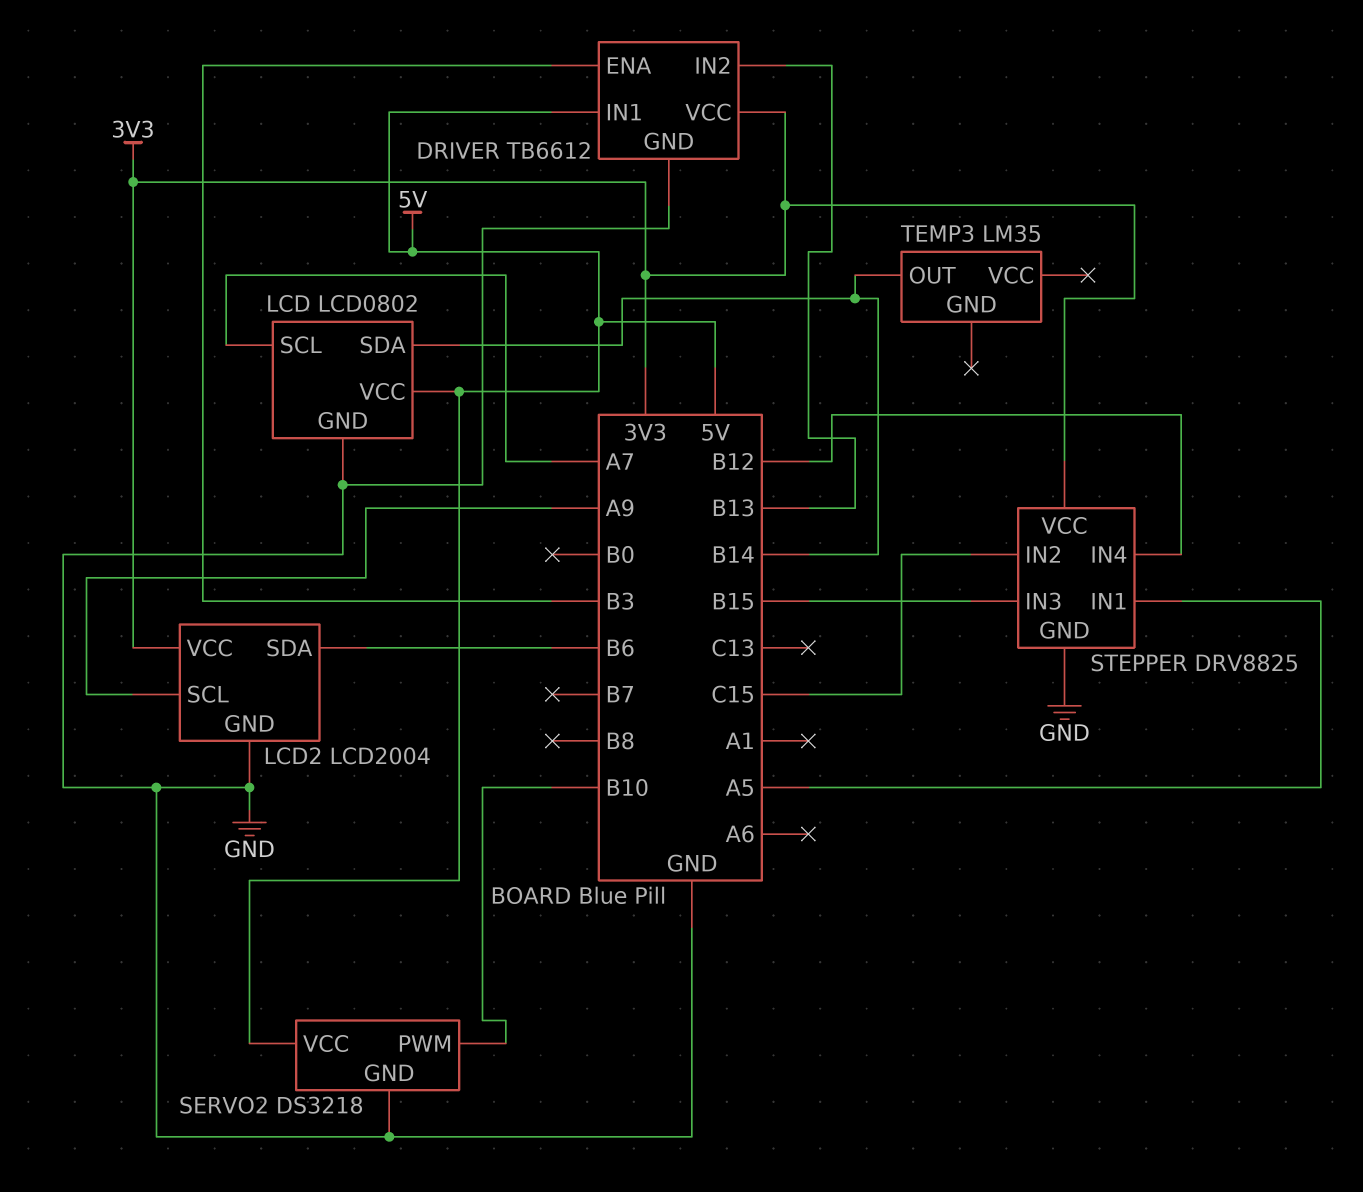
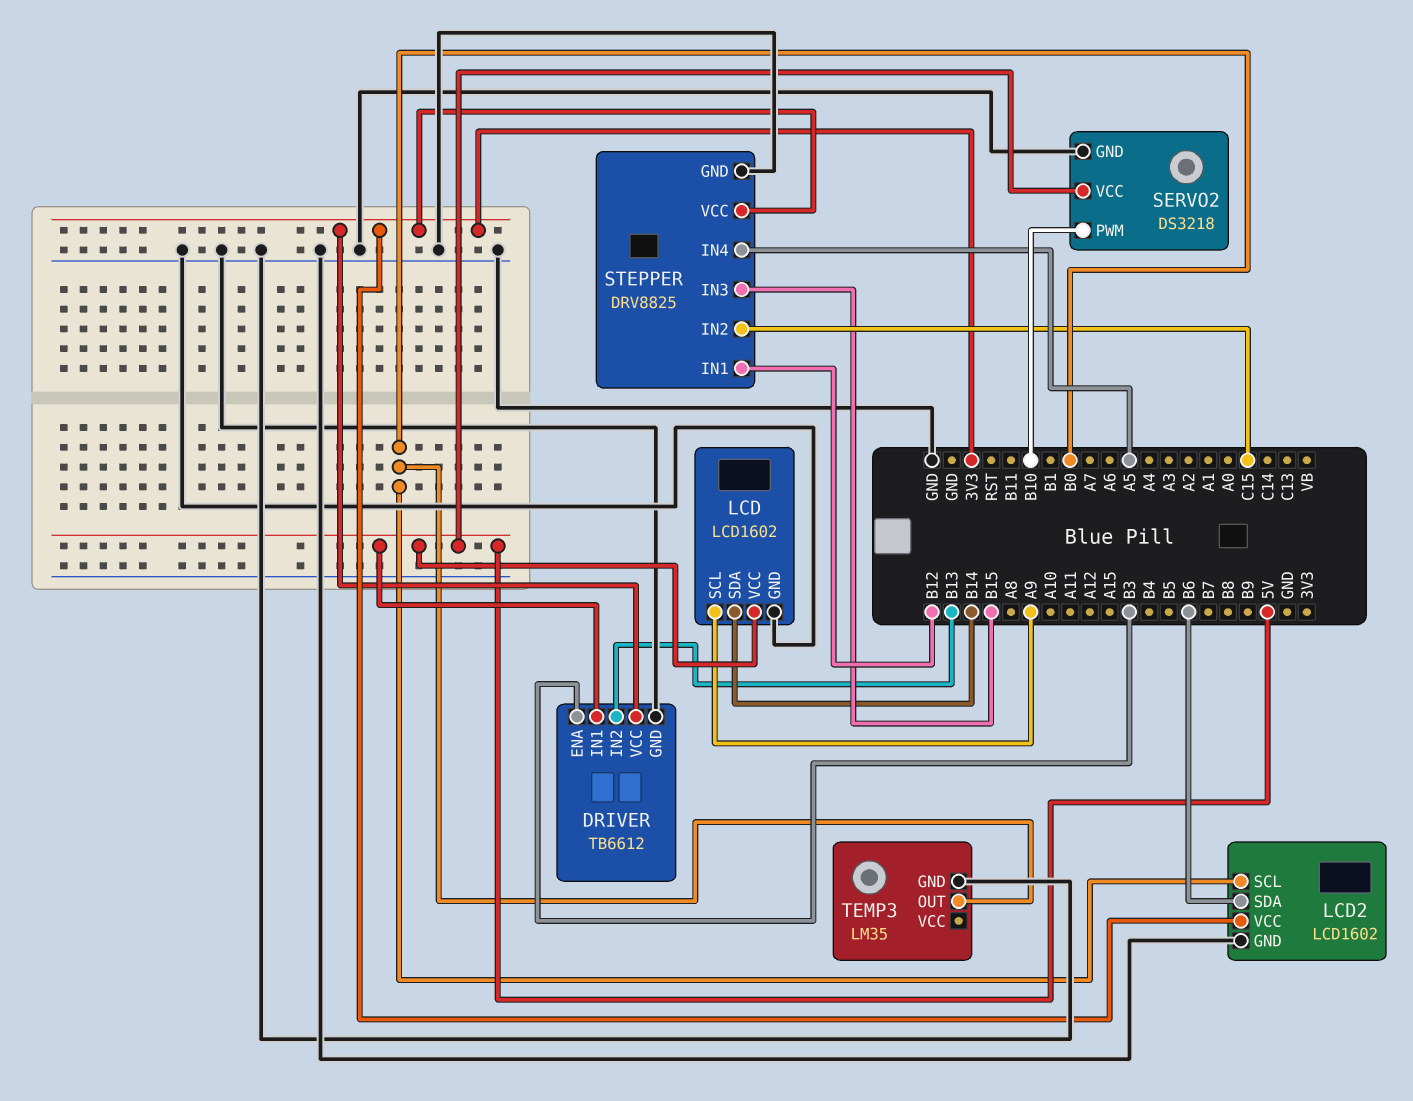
LCD: LCD0802 -> LCD1602
LCD pin SCL: A7 -> A9
LCD2: LCD2004 -> LCD1602
LCD2 pin SCL: A9 -> B0
STEPPER pin IN1: A5 -> B12
STEPPER pin IN4: B12 -> A5
TEMP3 pin GND: none -> GND
TEMP3 pin OUT: B14 -> B0

